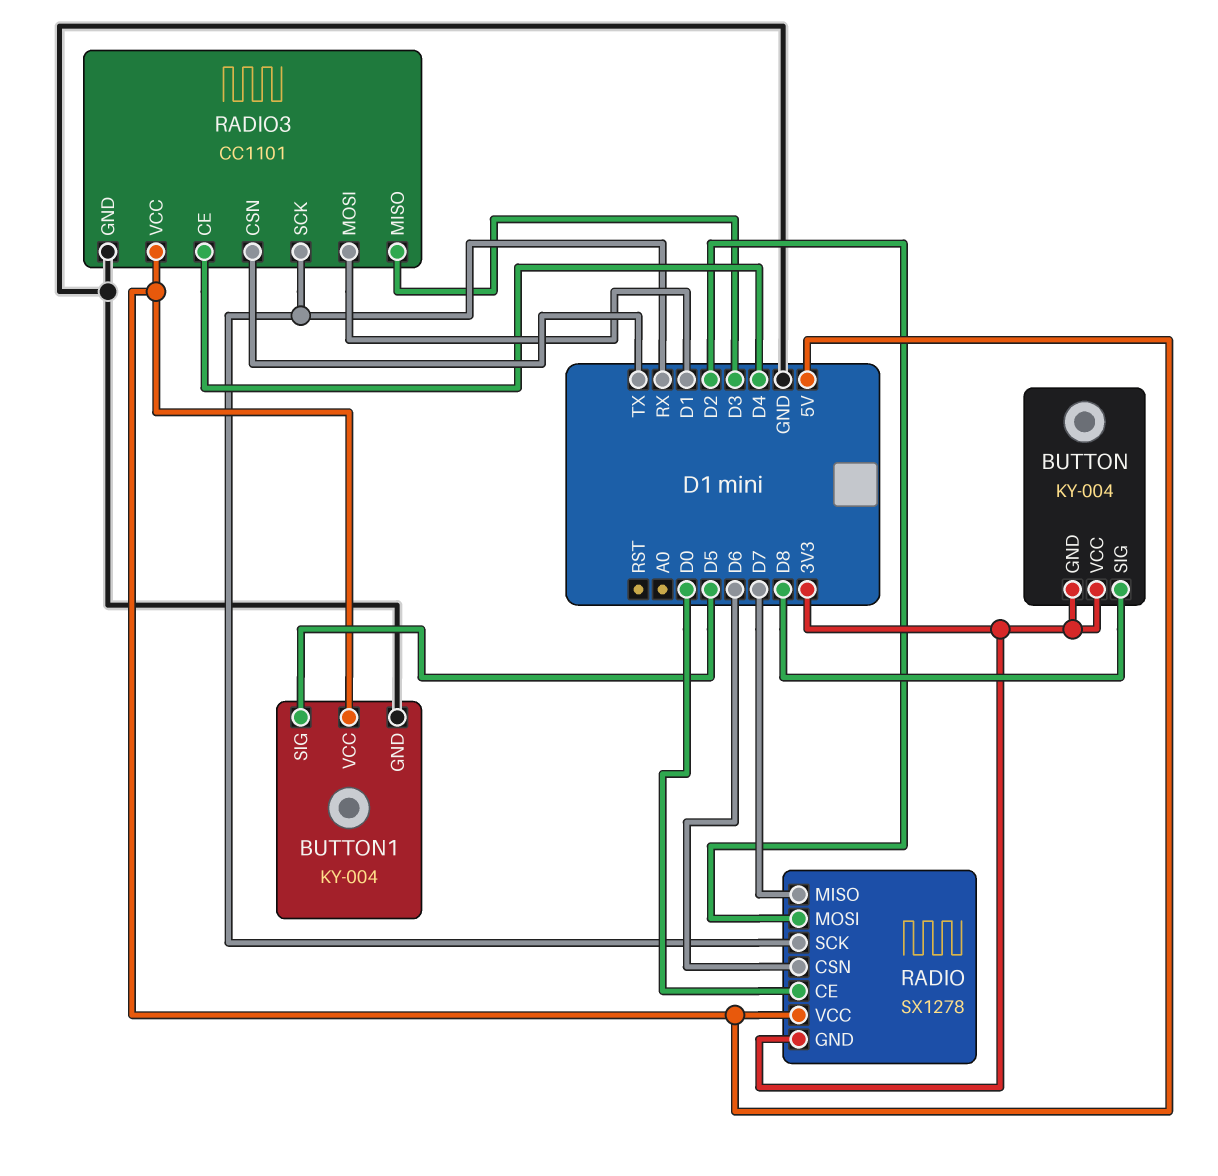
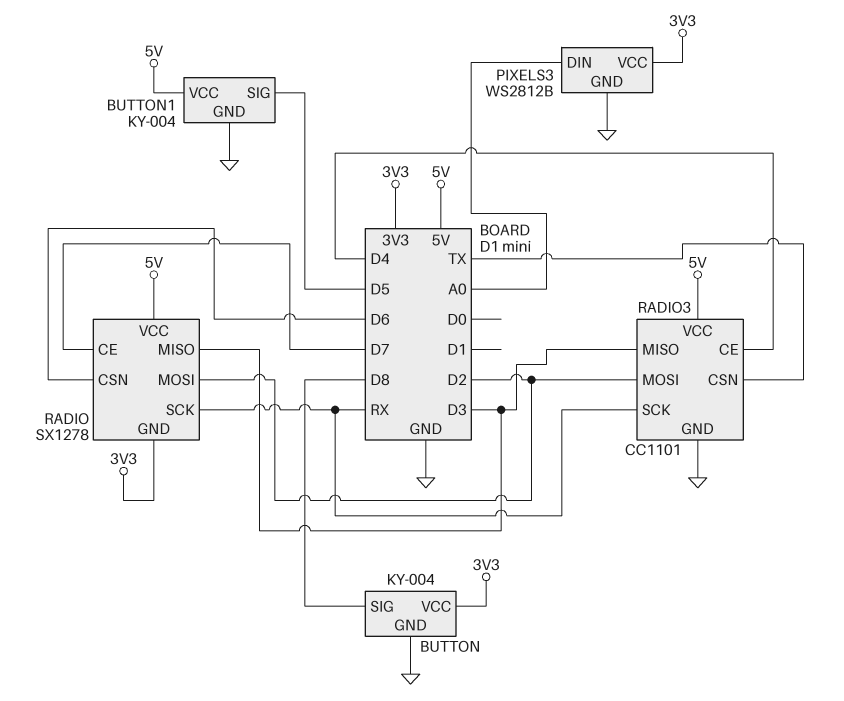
BUTTON pin GND: 3V3 -> GND
PIXELS3: none -> WS2812B
PIXELS3 pin DIN: none -> A0
PIXELS3 pin GND: none -> GND
PIXELS3 pin VCC: none -> 3V3
RADIO pin CE: D0 -> D7
RADIO pin MISO: D7 -> D3
RADIO3 pin MOSI: D1 -> D2

